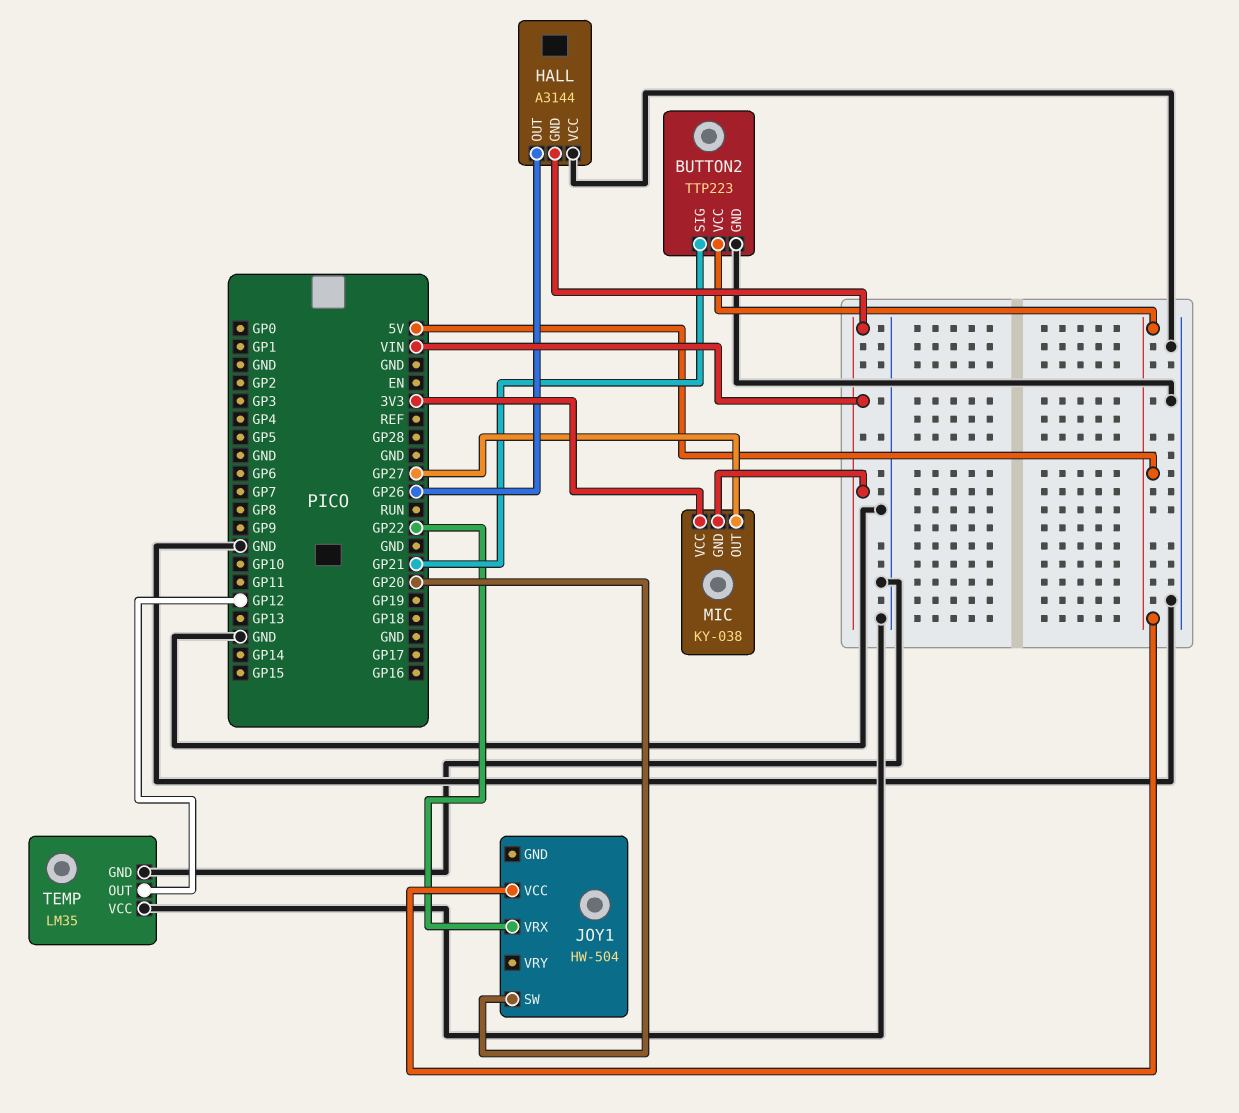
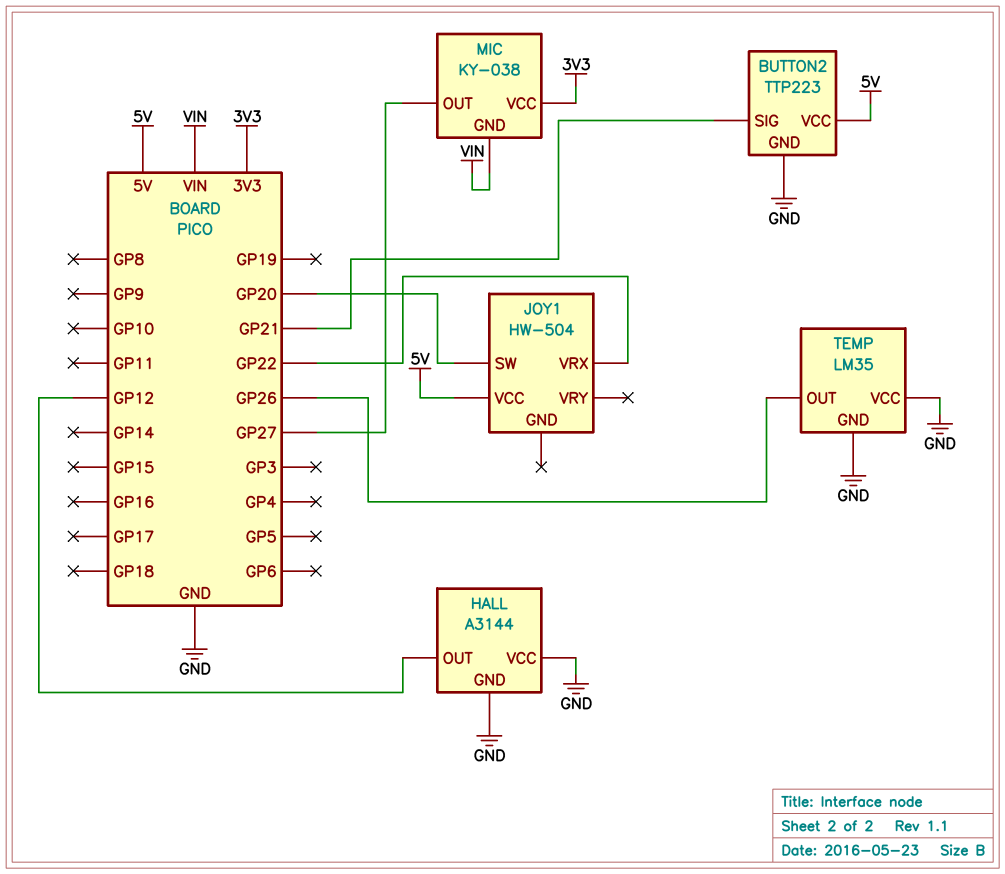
HALL pin GND: VIN -> GND
HALL pin OUT: GP26 -> GP12
TEMP pin OUT: GP12 -> GP26

